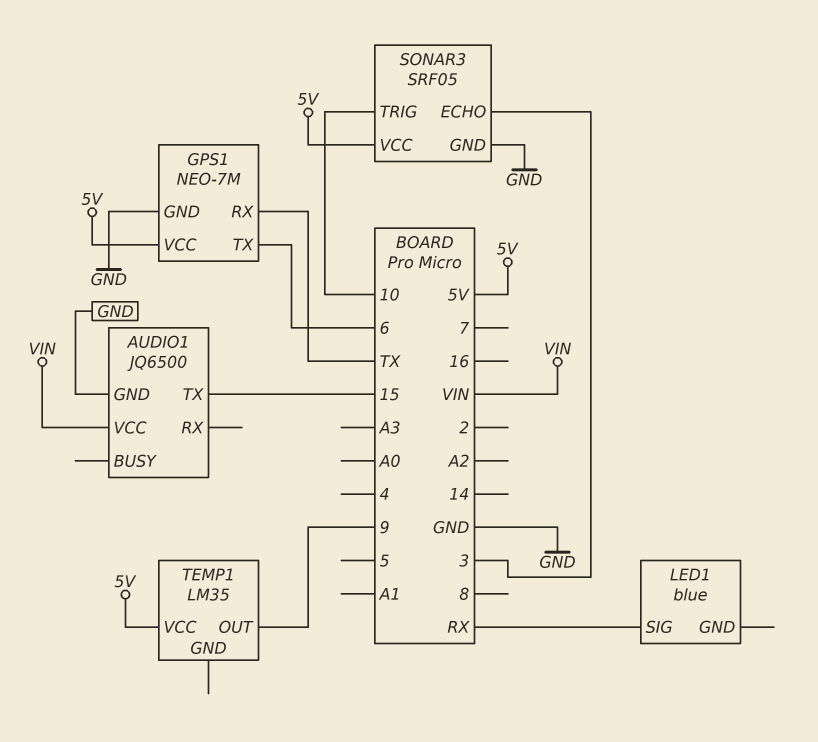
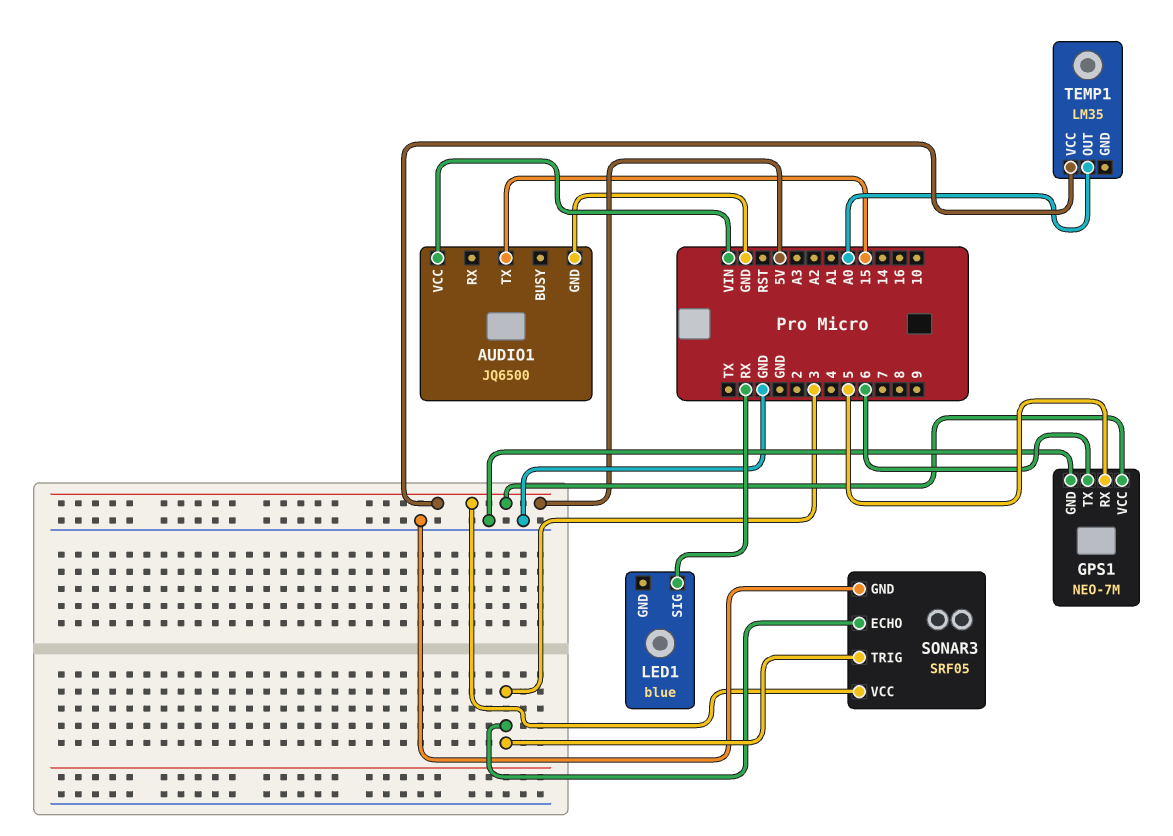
GPS1 pin RX: TX -> 5
SONAR3 pin TRIG: 10 -> 3
TEMP1 pin OUT: 9 -> A0

